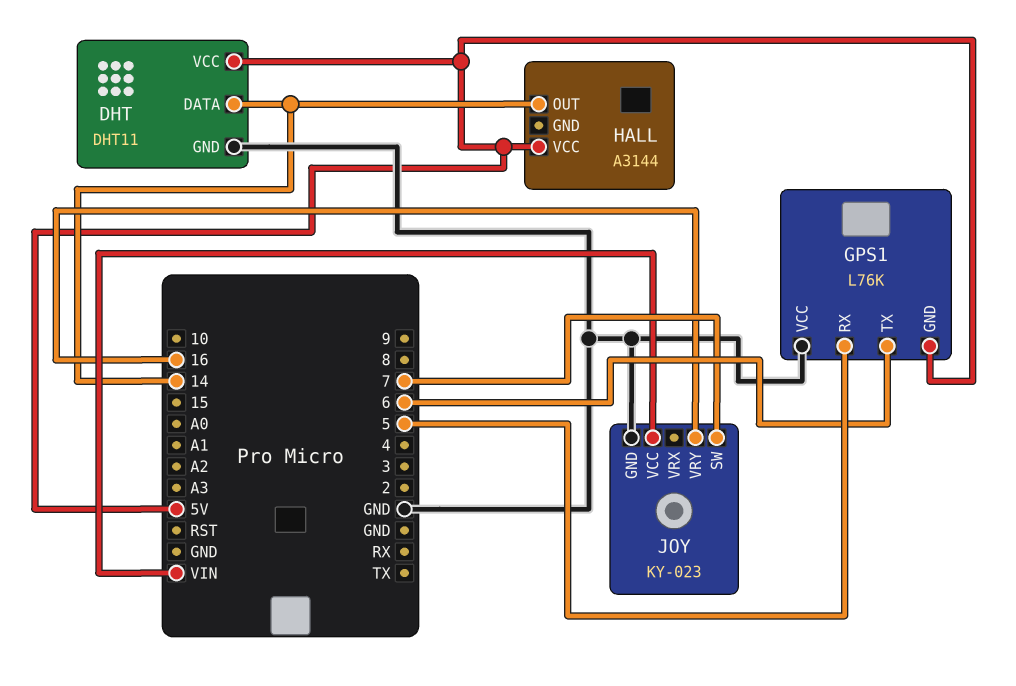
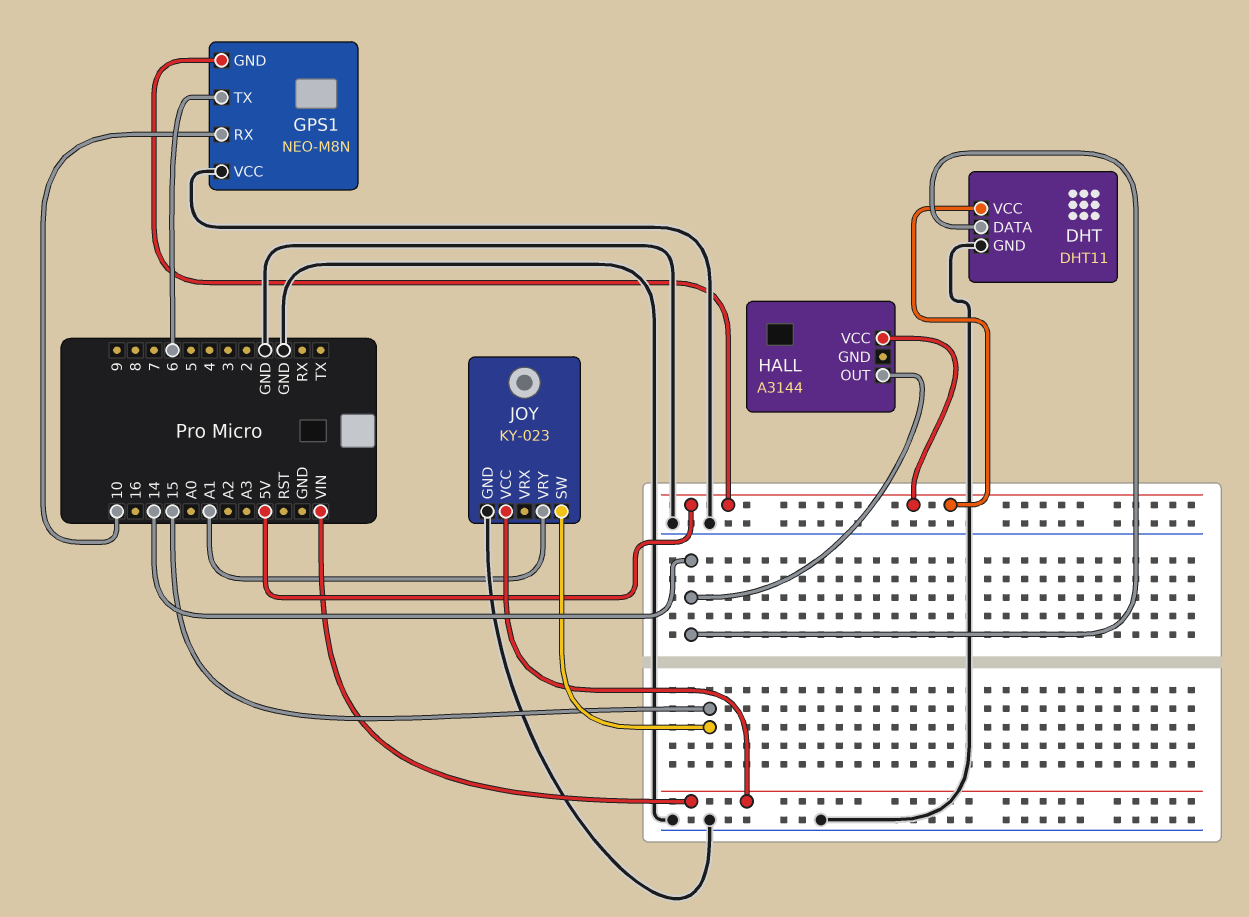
GPS1: L76K -> NEO-M8N
GPS1 pin RX: 5 -> 10
JOY pin SW: 7 -> 15
JOY pin VRY: 16 -> A1

